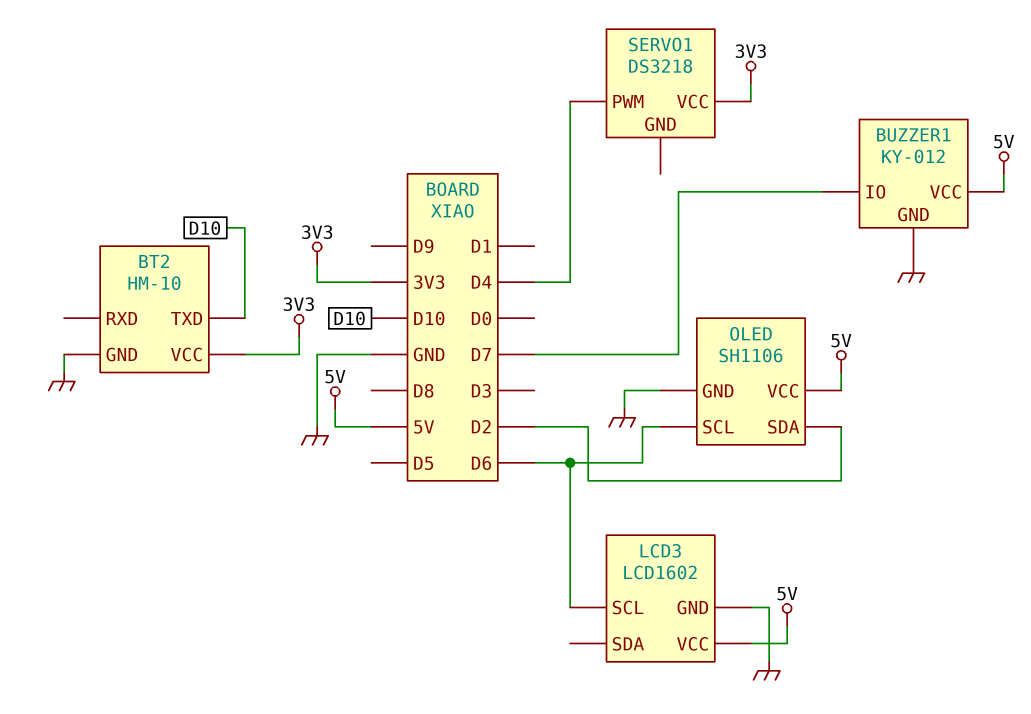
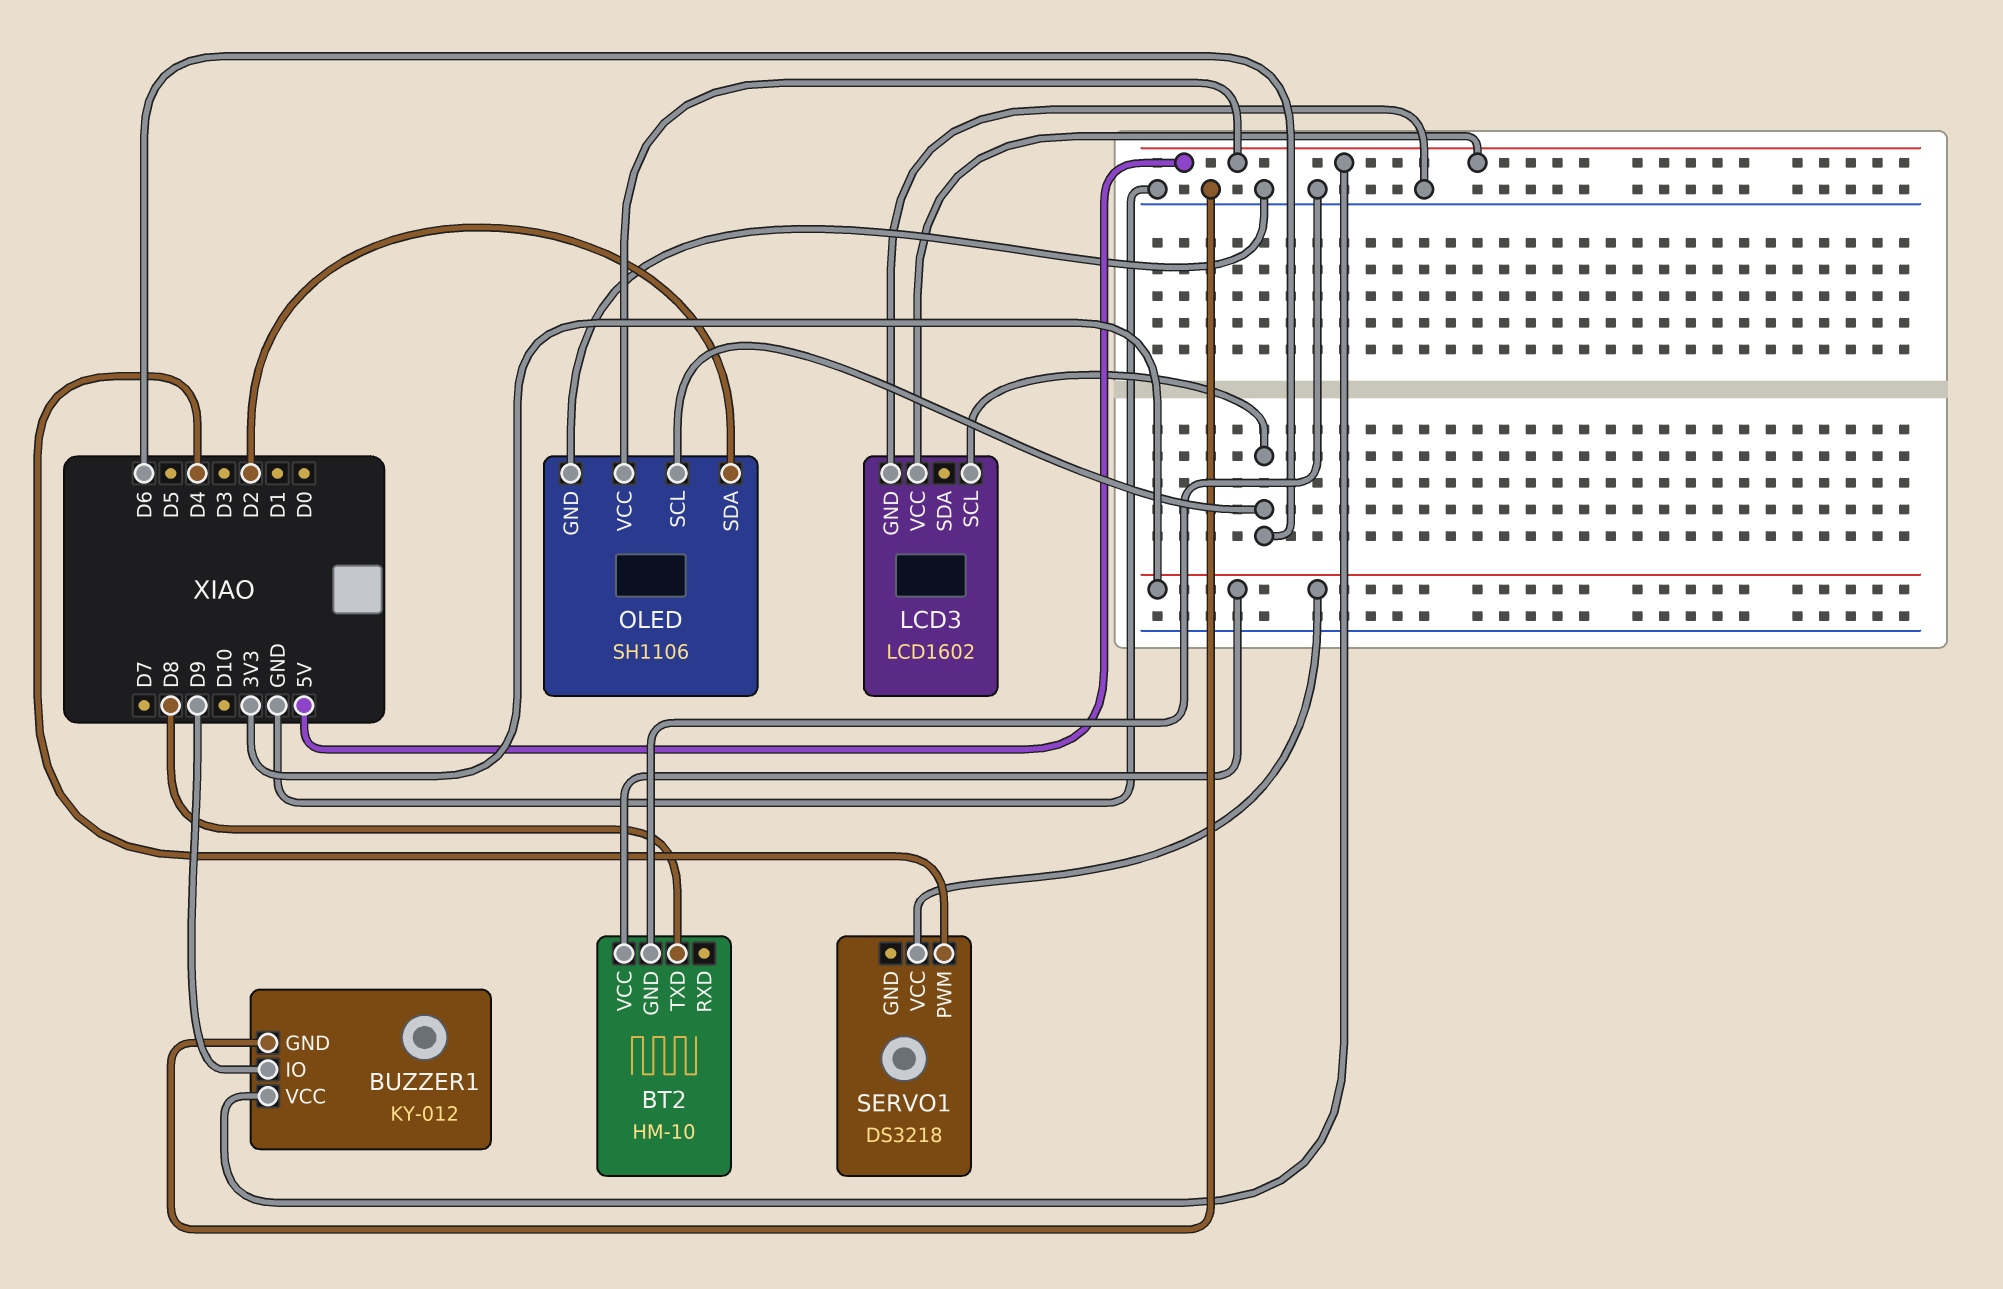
BT2 pin TXD: D10 -> D8
BUZZER1 pin IO: D7 -> D9

